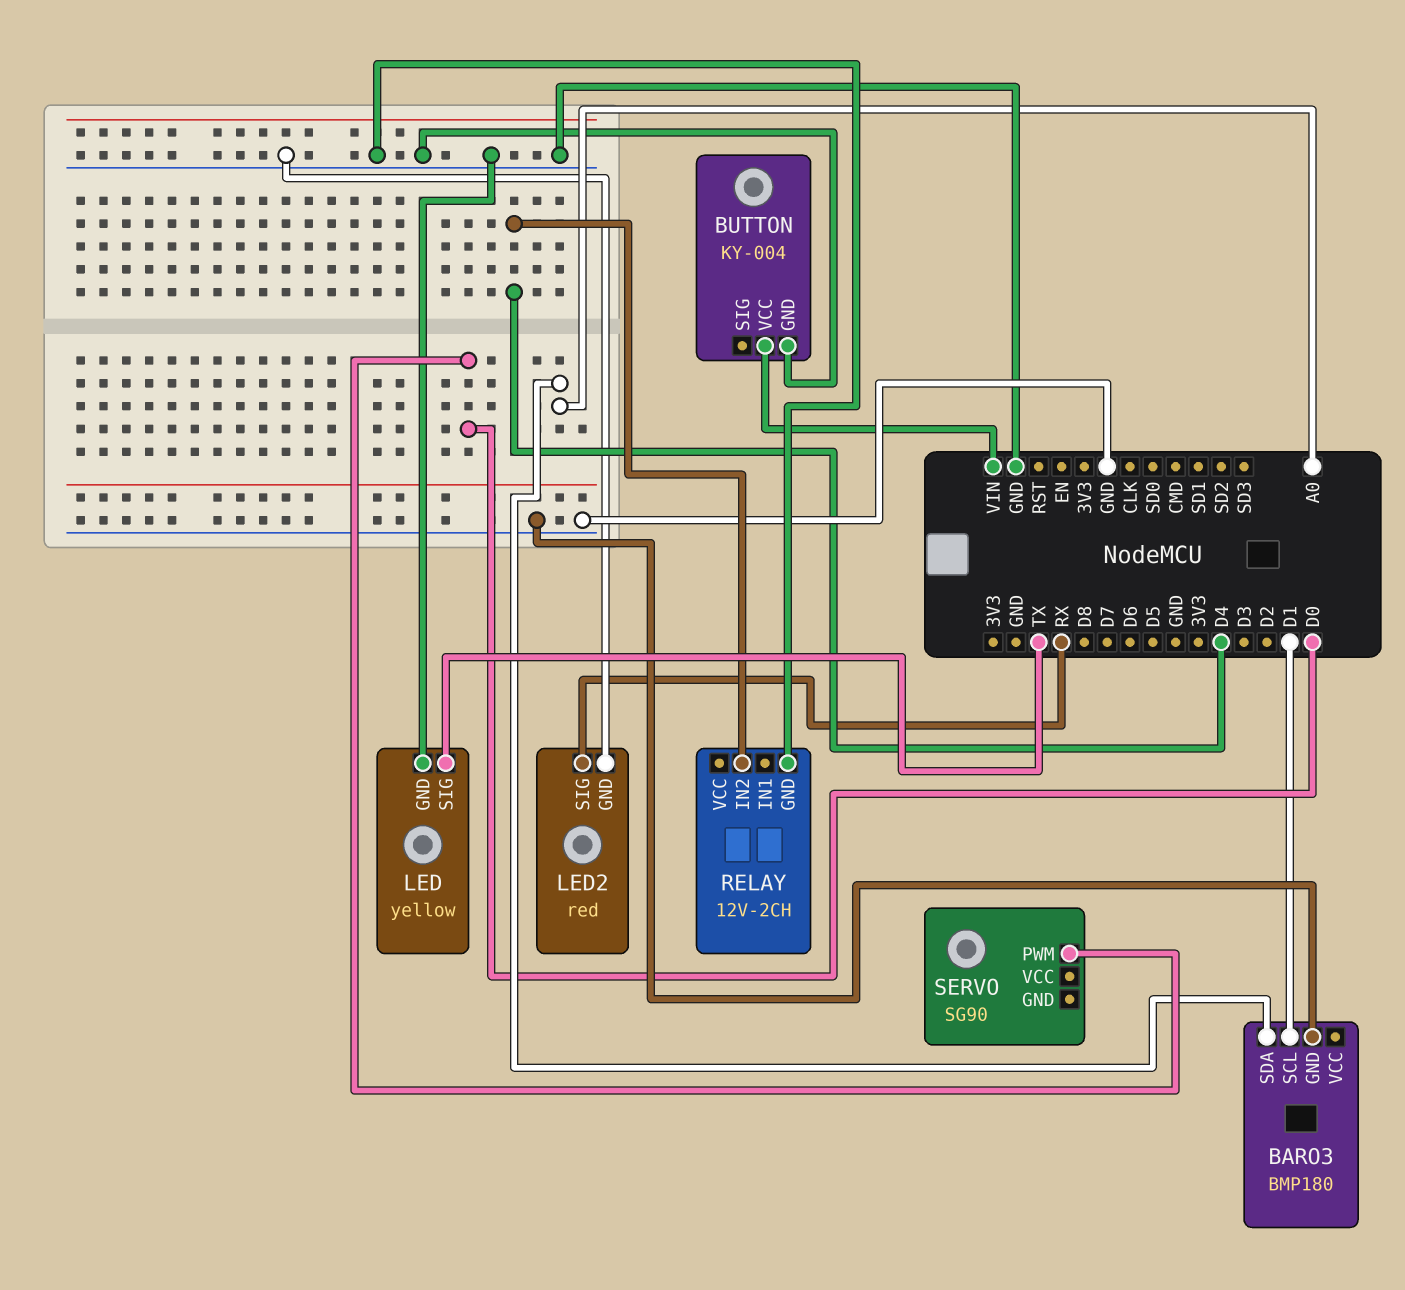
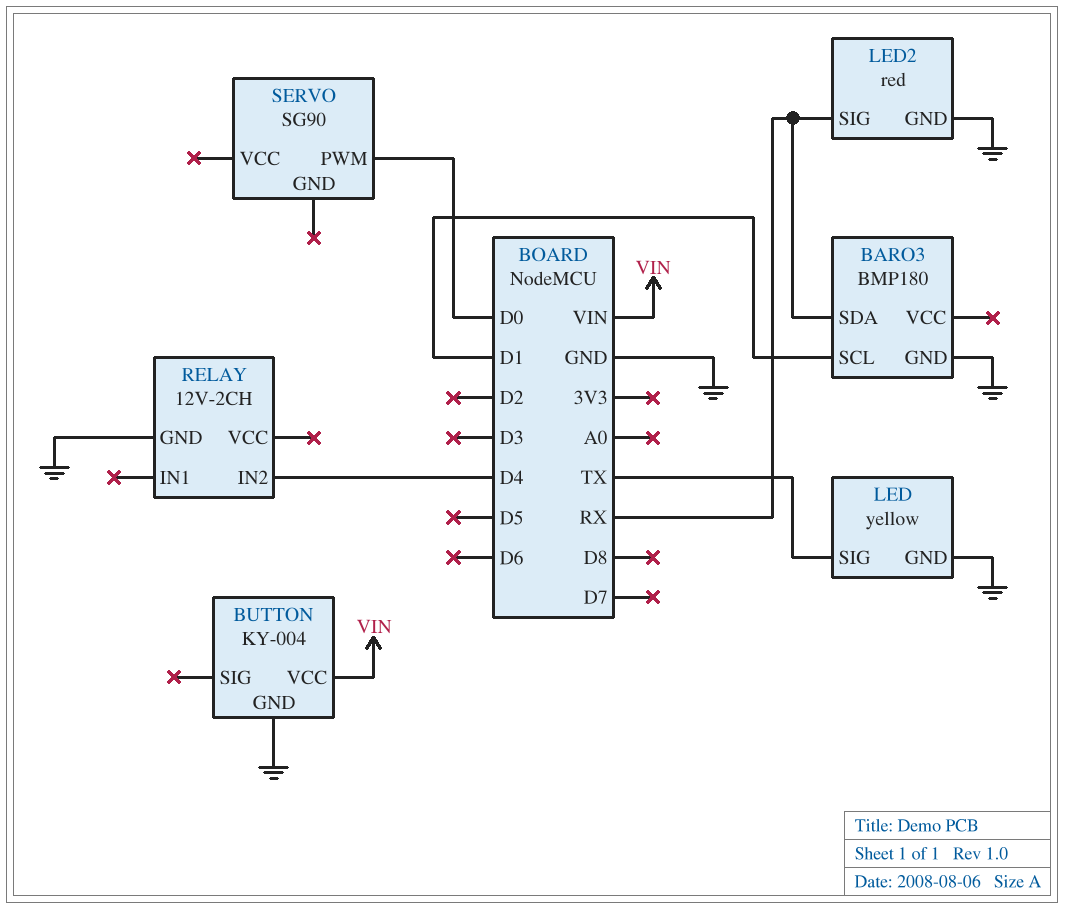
BARO3 pin SDA: A0 -> RX

